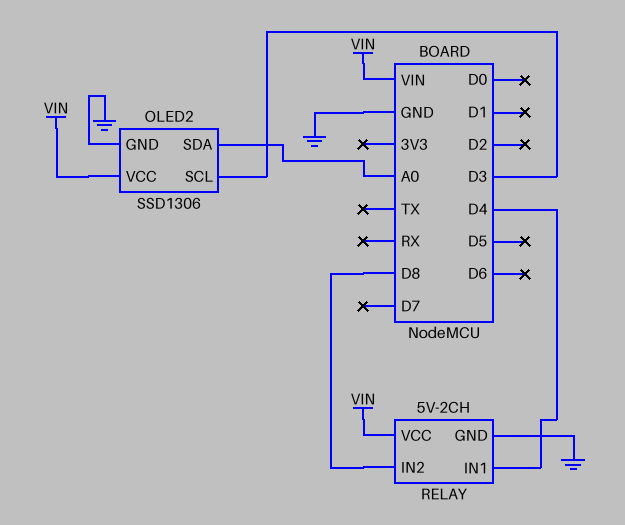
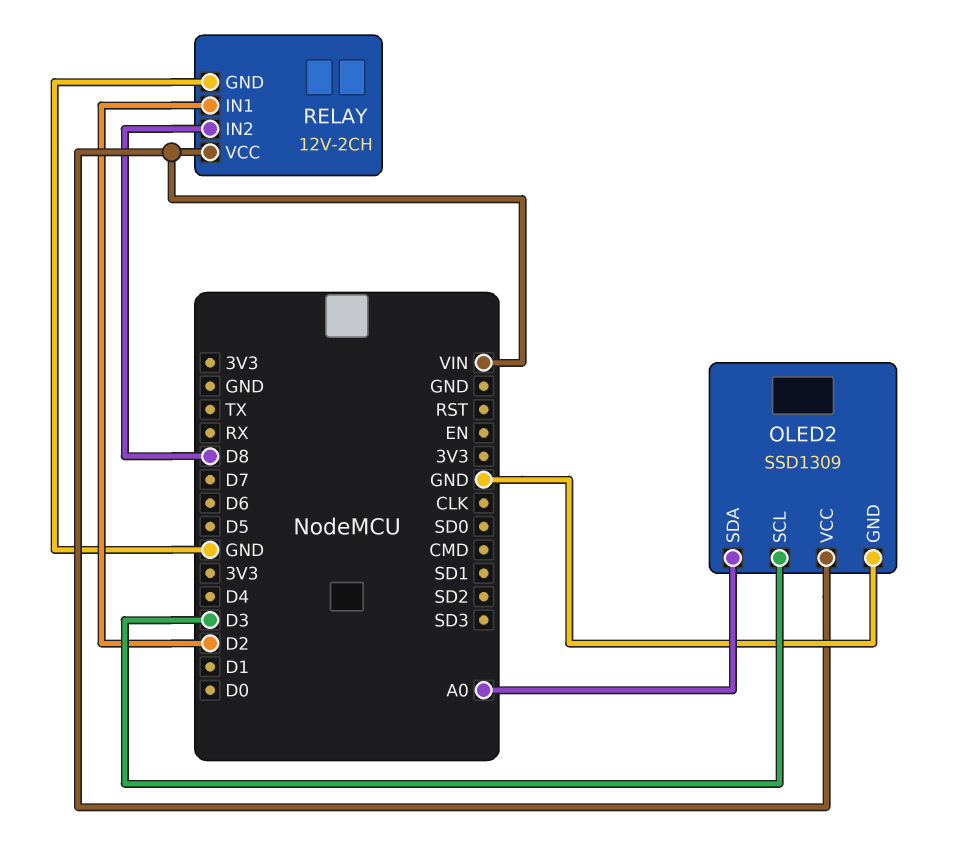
OLED2: SSD1306 -> SSD1309
RELAY: 5V-2CH -> 12V-2CH
RELAY pin IN1: D4 -> D2

